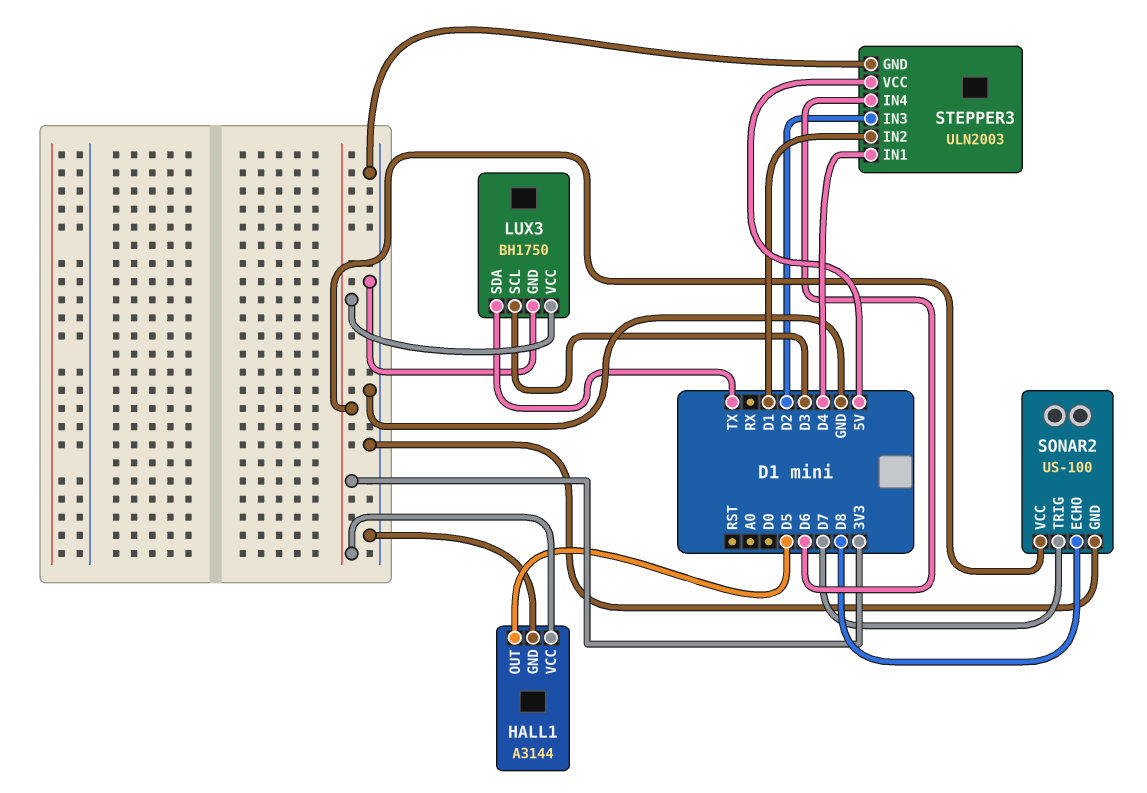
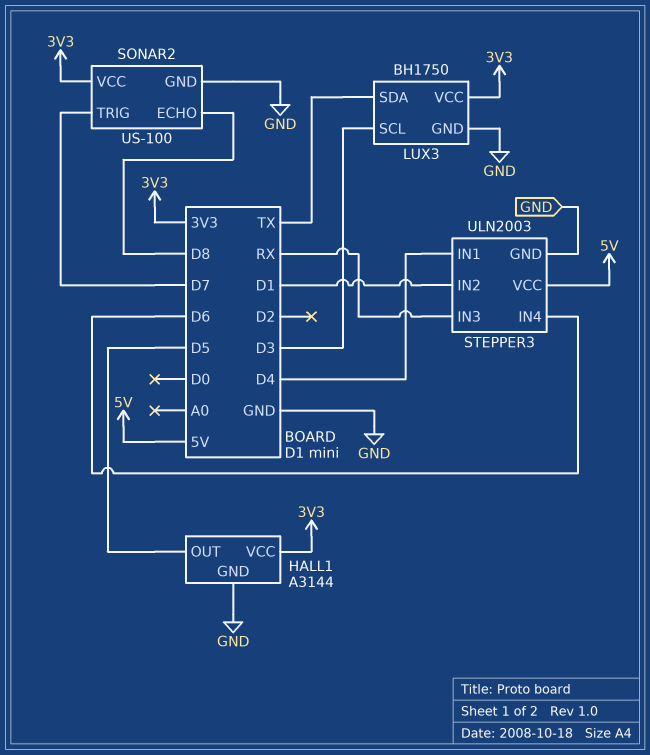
STEPPER3 pin IN3: D2 -> RX

